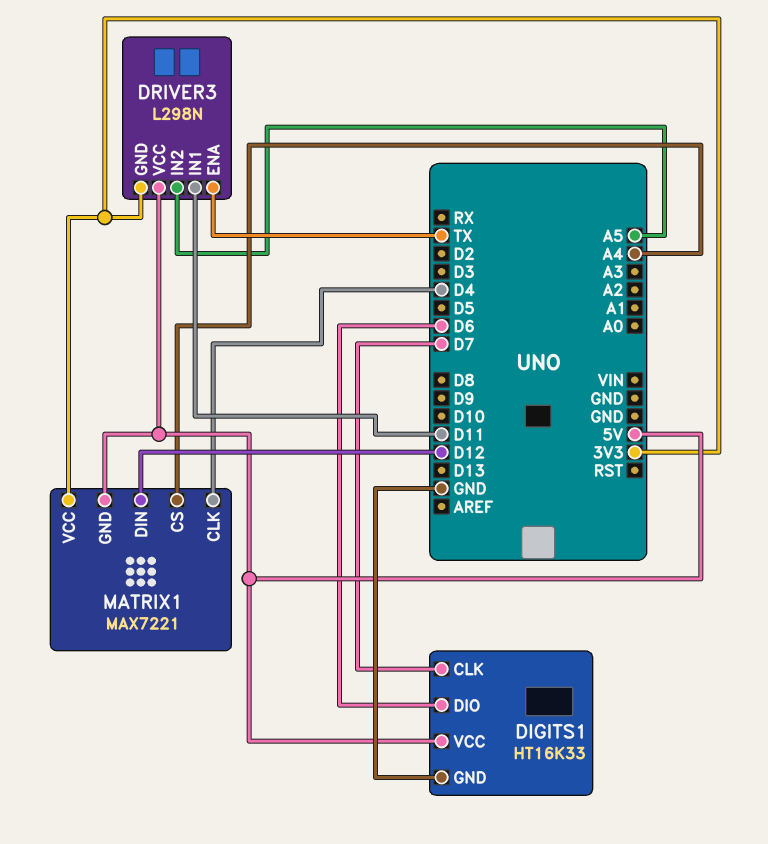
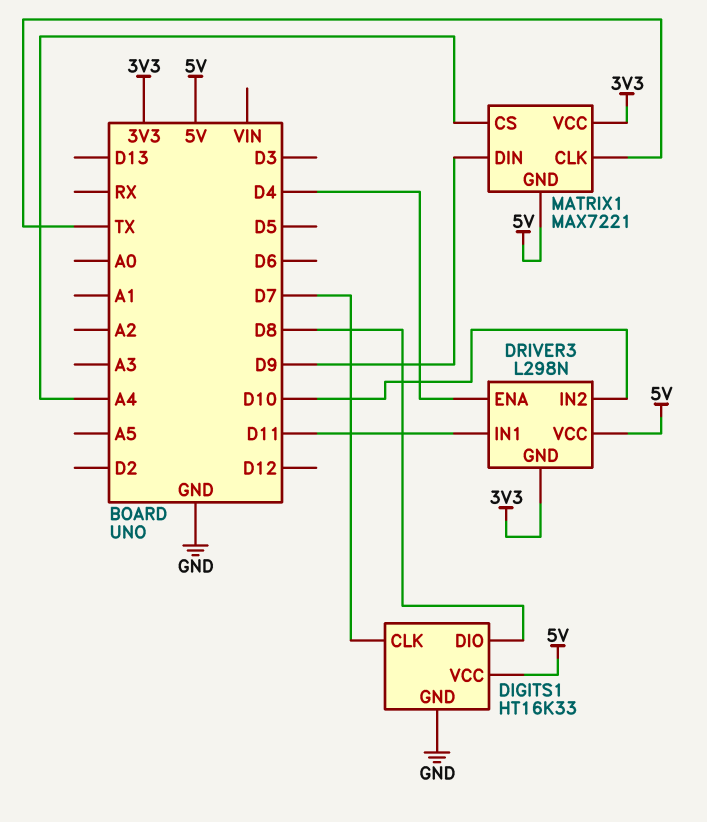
DIGITS1 pin DIO: D6 -> D8
DRIVER3 pin ENA: TX -> D4
DRIVER3 pin IN2: A5 -> D10
MATRIX1 pin CLK: D4 -> TX
MATRIX1 pin DIN: D12 -> D9

